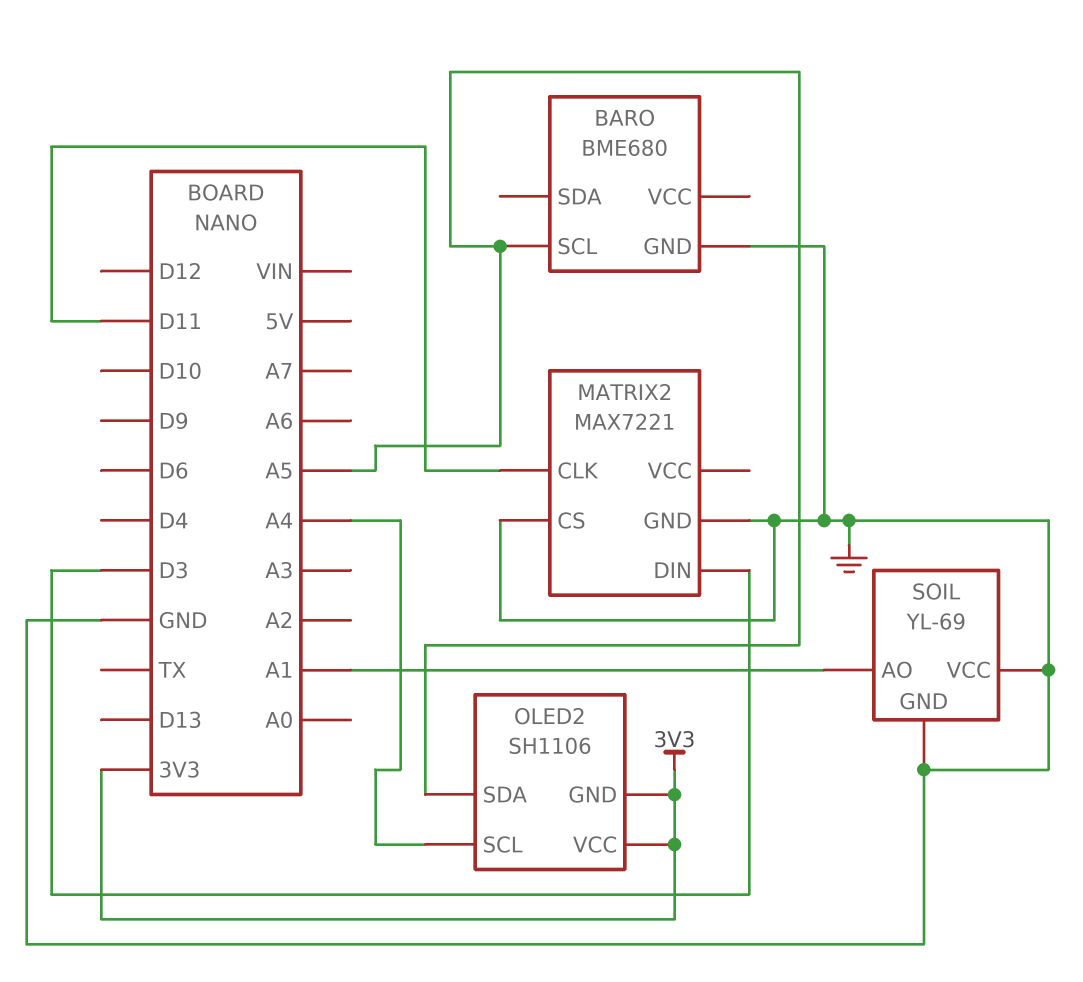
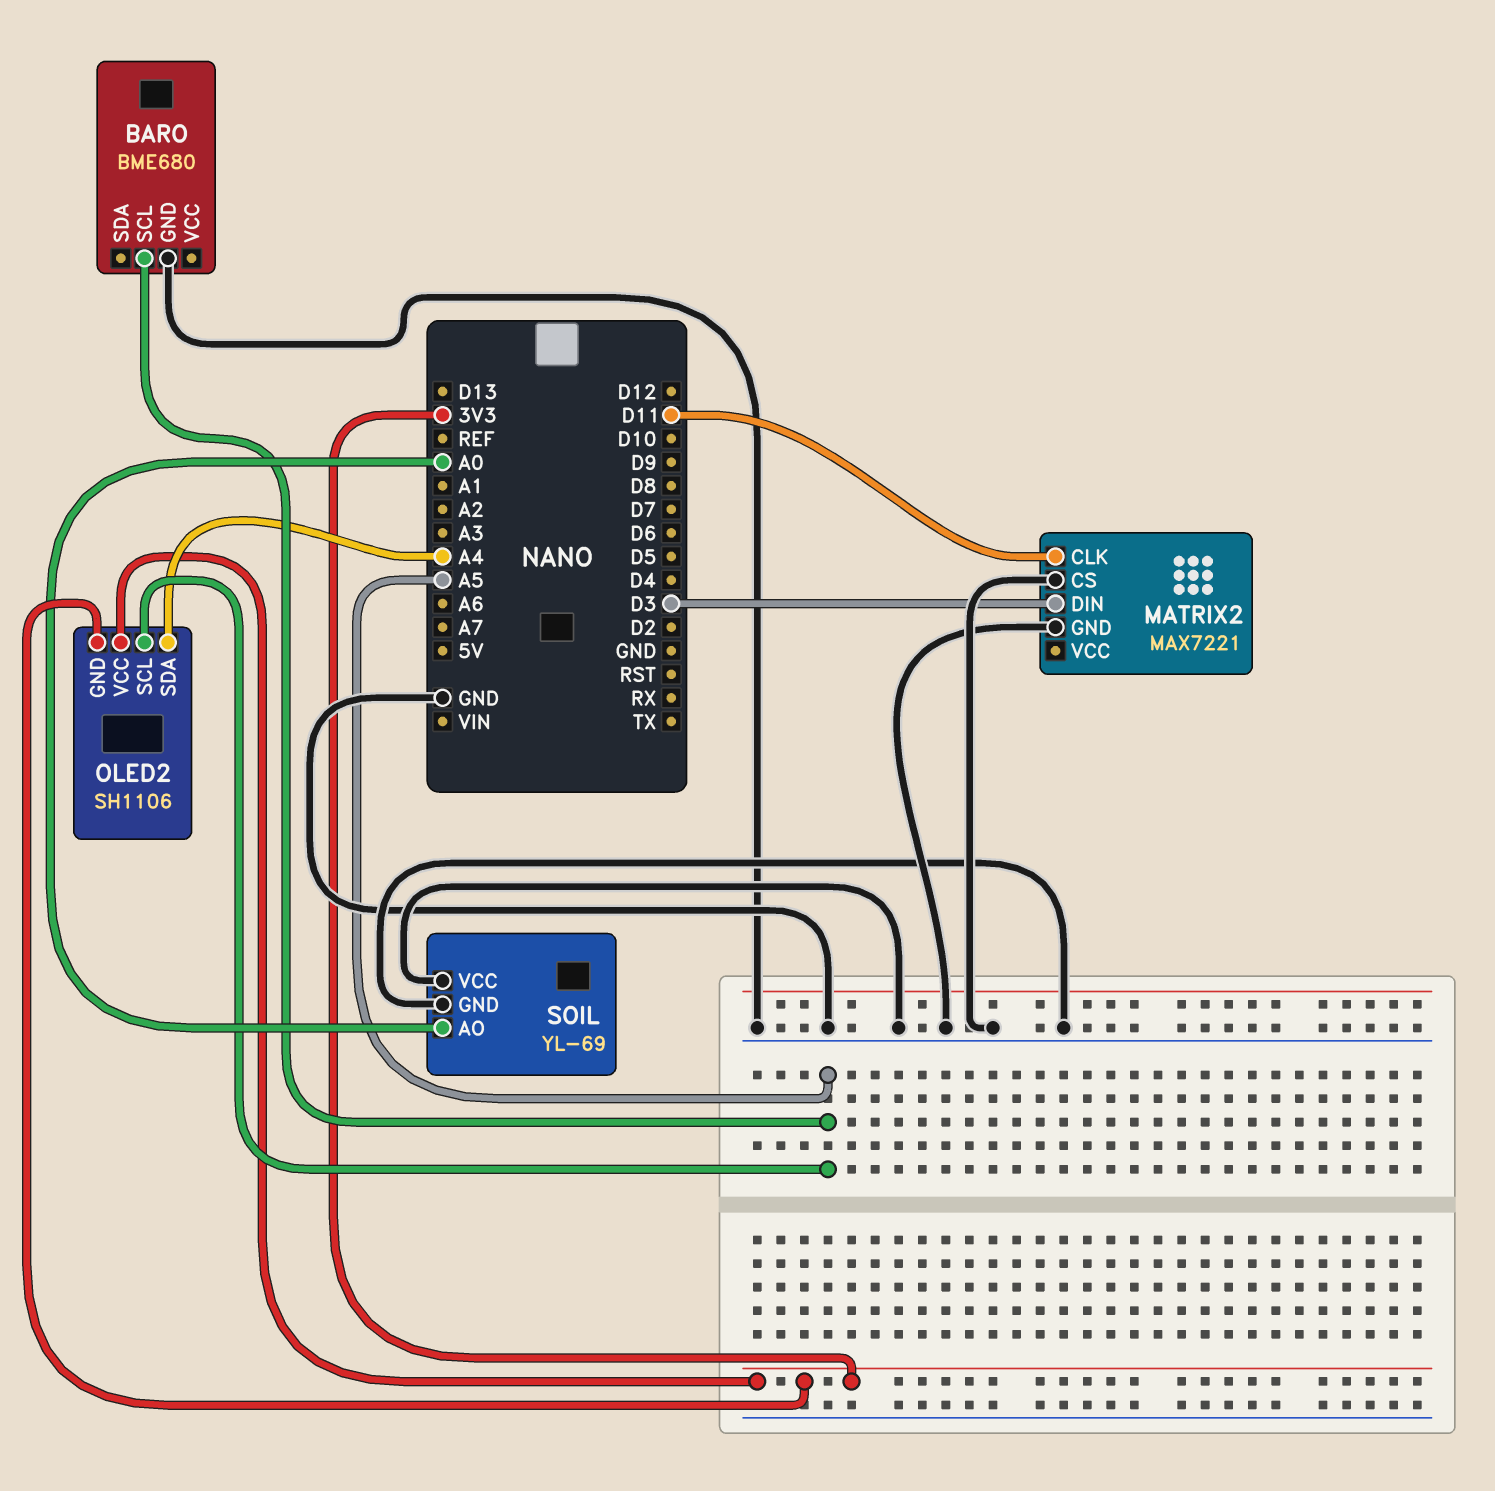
OLED2 pin SCL: A4 -> A5
OLED2 pin SDA: A5 -> A4
SOIL pin AO: A1 -> A0

